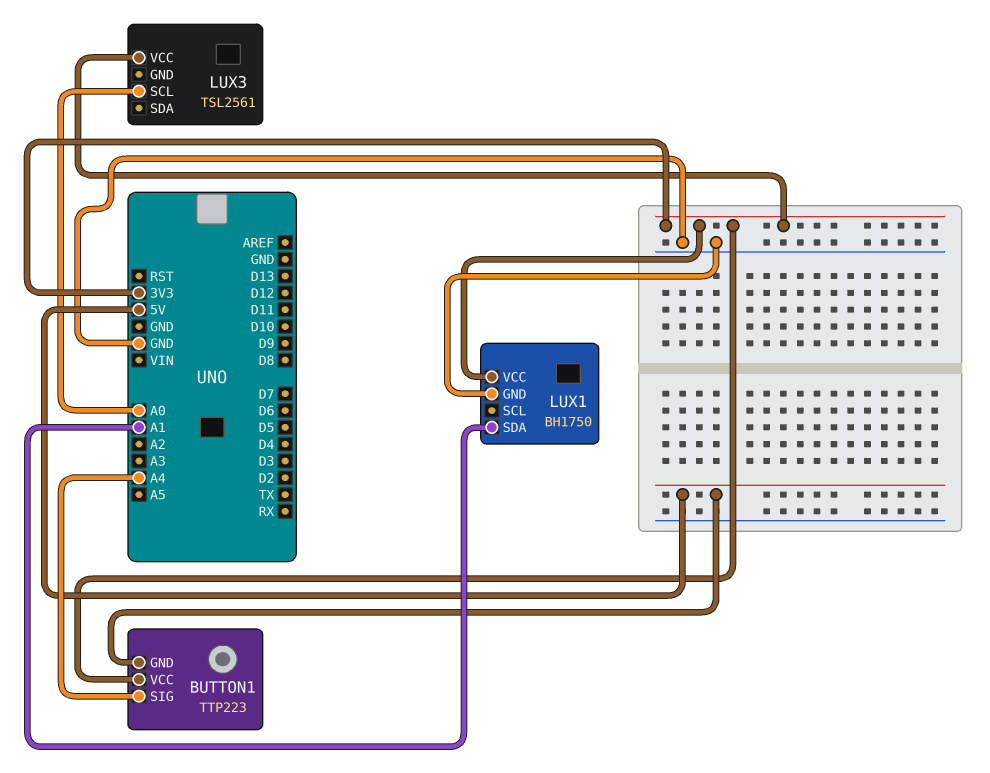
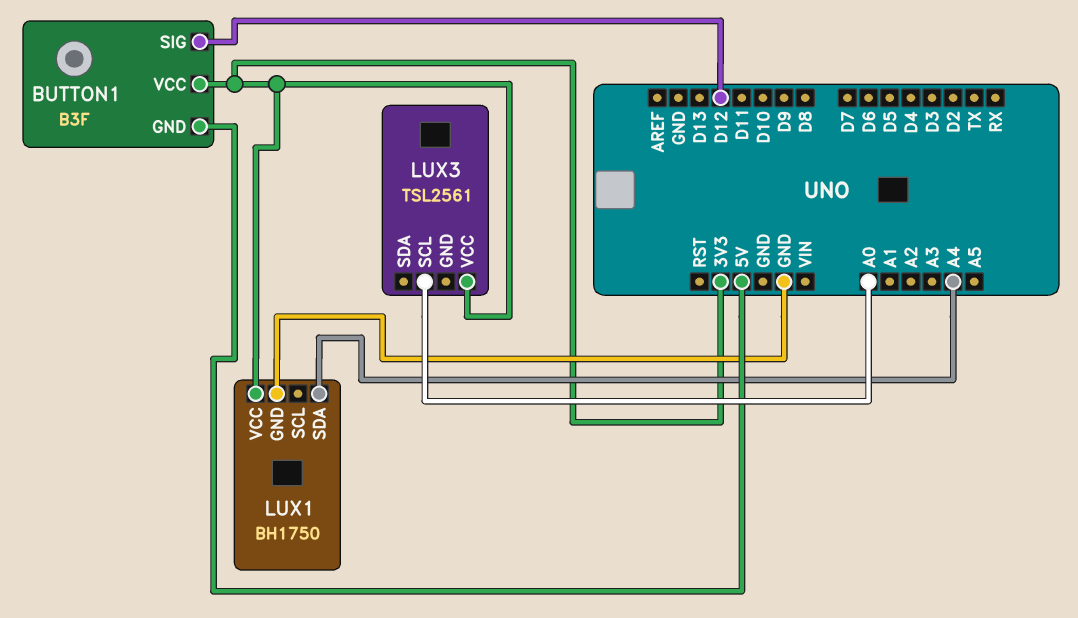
BUTTON1: TTP223 -> B3F
BUTTON1 pin SIG: A4 -> D12
LUX1 pin SDA: A1 -> A4

